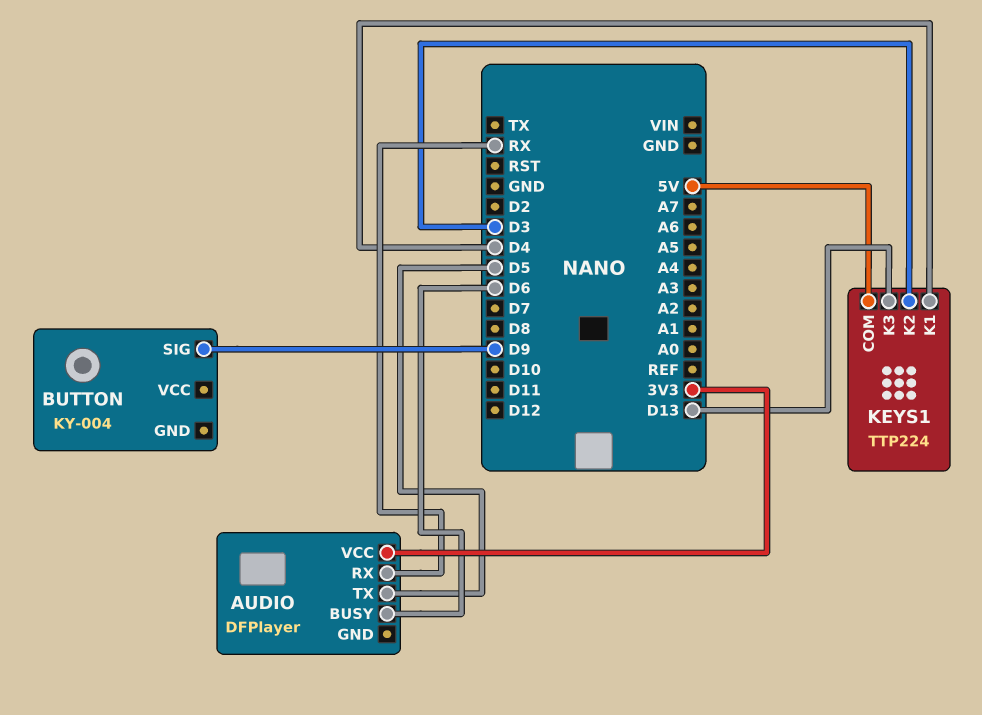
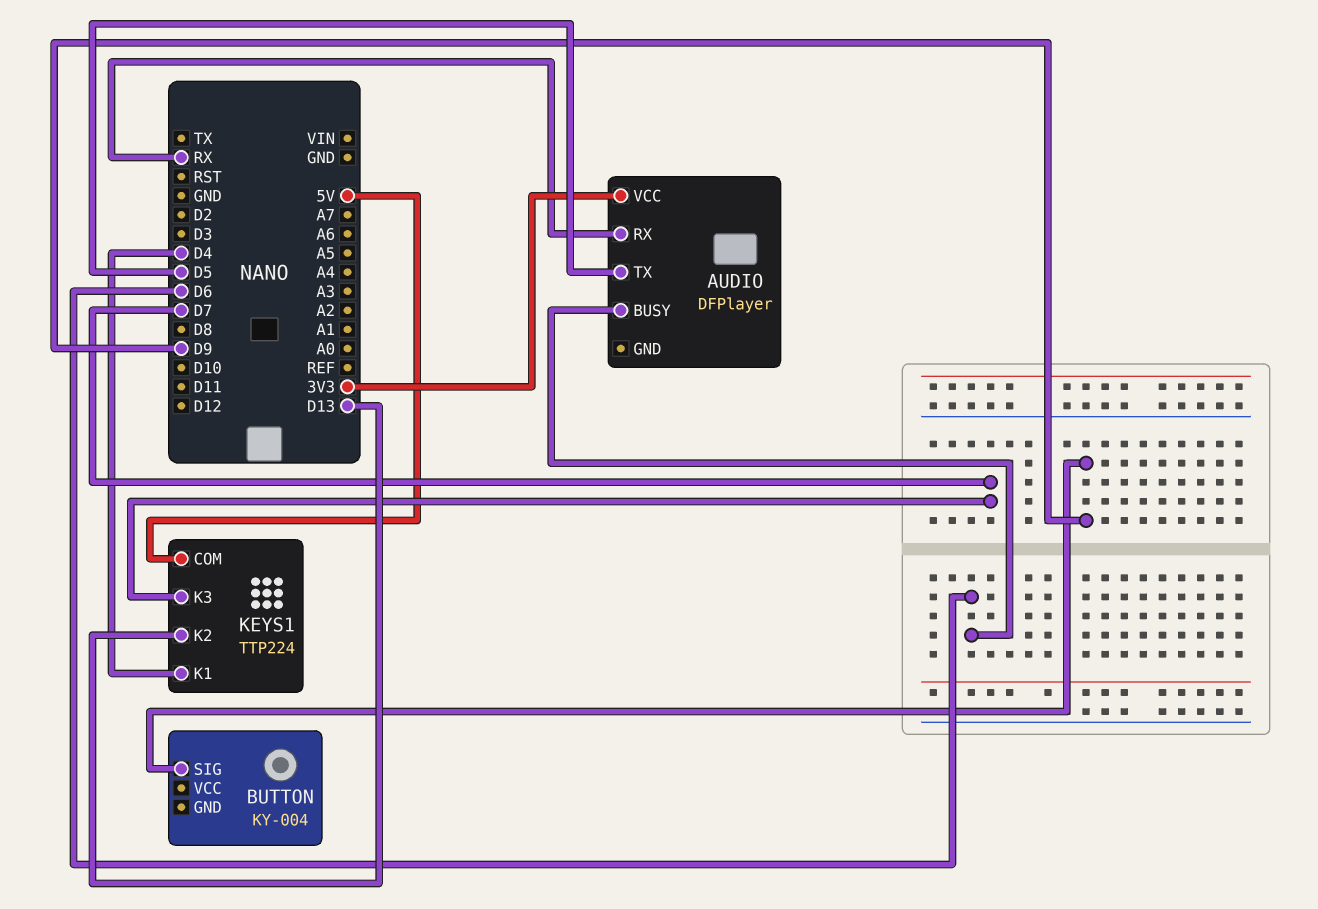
KEYS1 pin K2: D3 -> D13
KEYS1 pin K3: D13 -> D7

